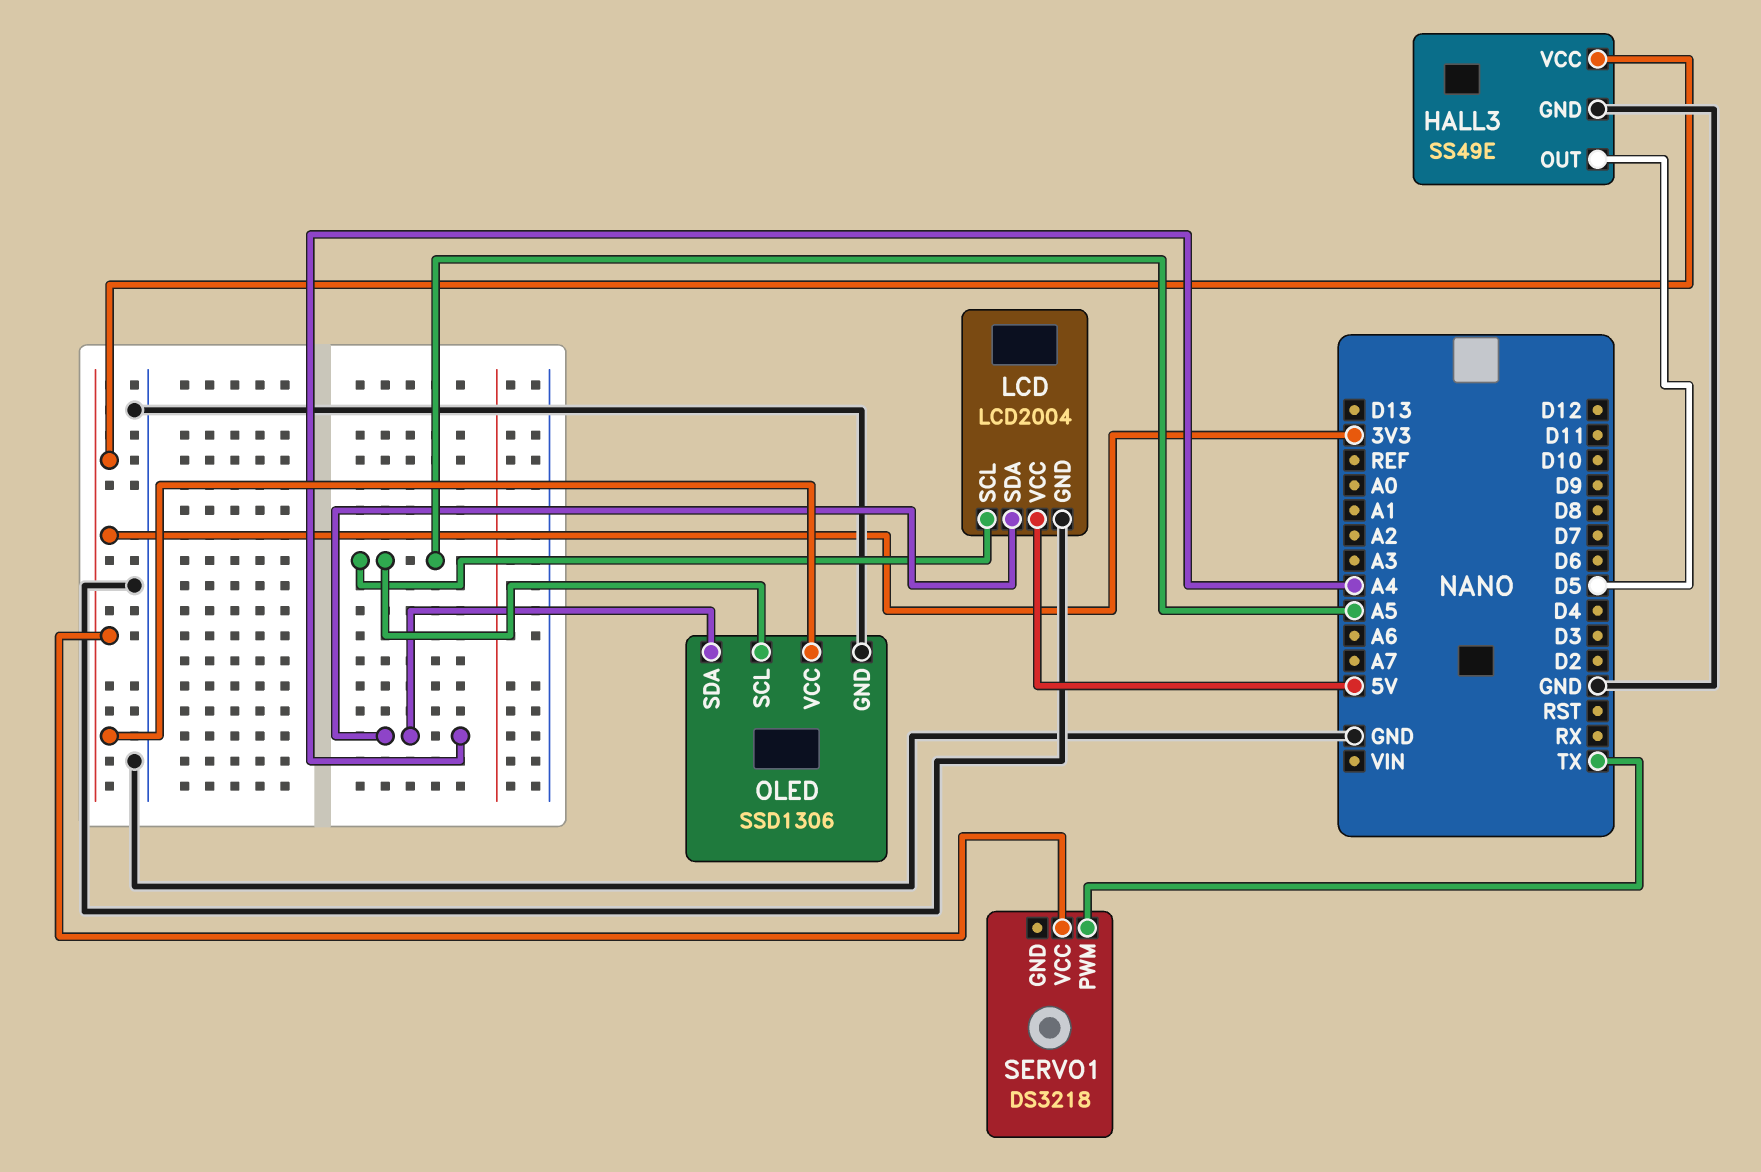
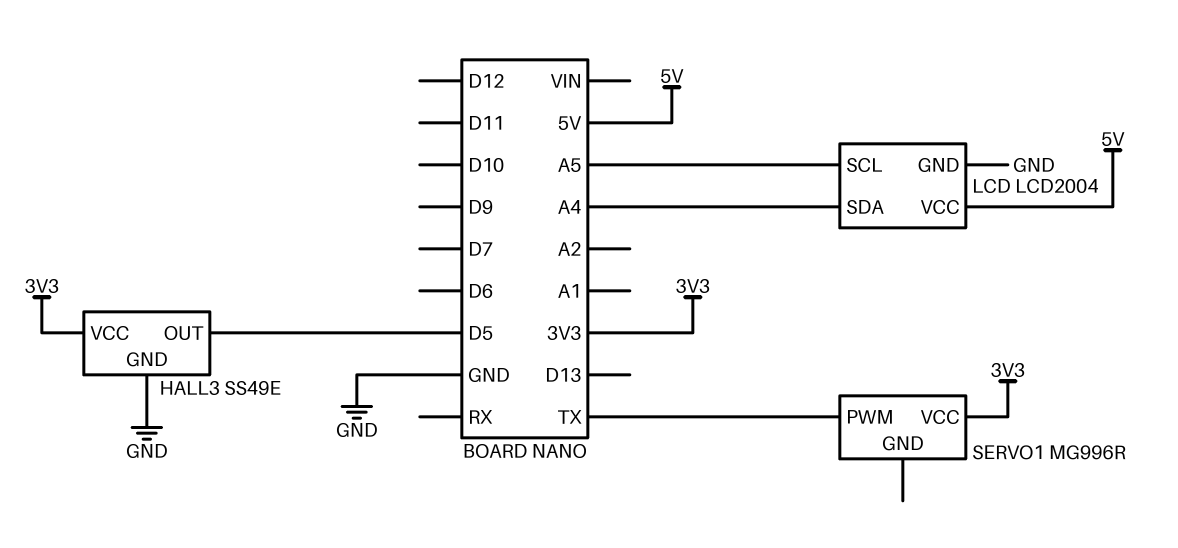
OLED: SSD1306 -> none
OLED pin GND: GND -> none
OLED pin SCL: A5 -> none
OLED pin SDA: A4 -> none
OLED pin VCC: 3V3 -> none
SERVO1: DS3218 -> MG996R

